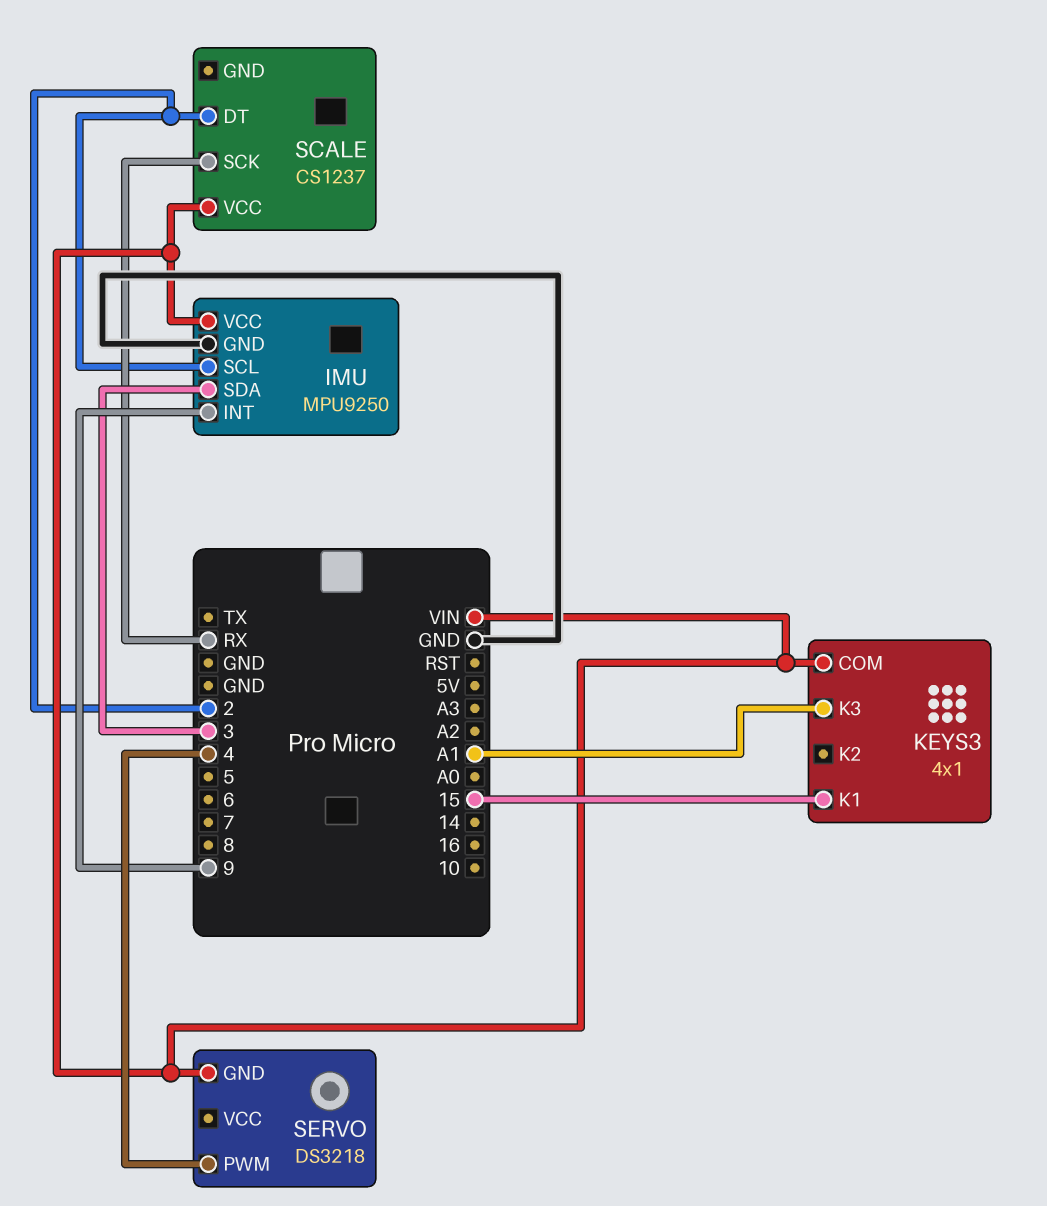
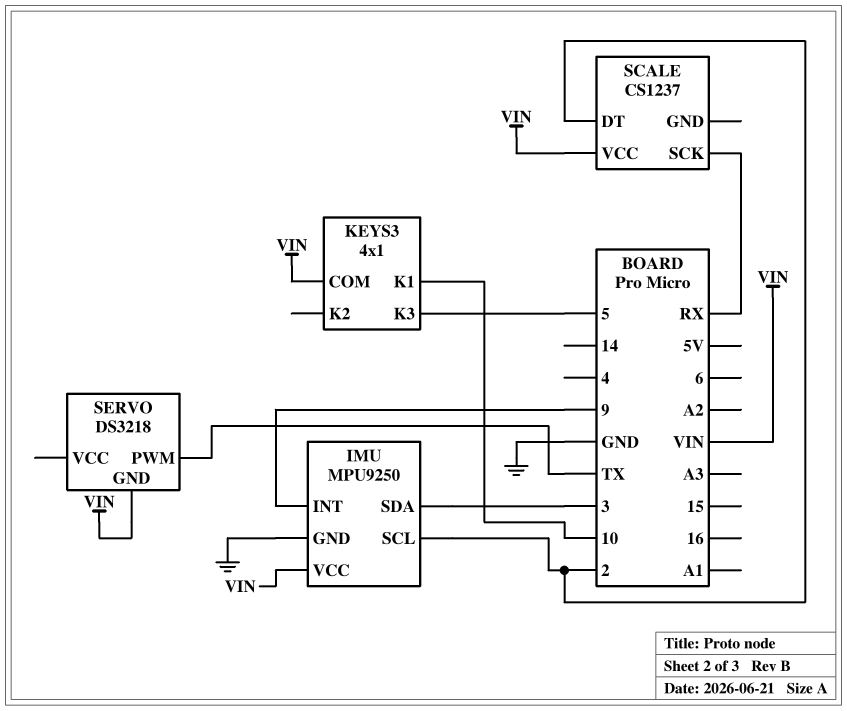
KEYS3 pin K1: 15 -> 10
KEYS3 pin K3: A1 -> 5
SERVO pin PWM: 4 -> TX

